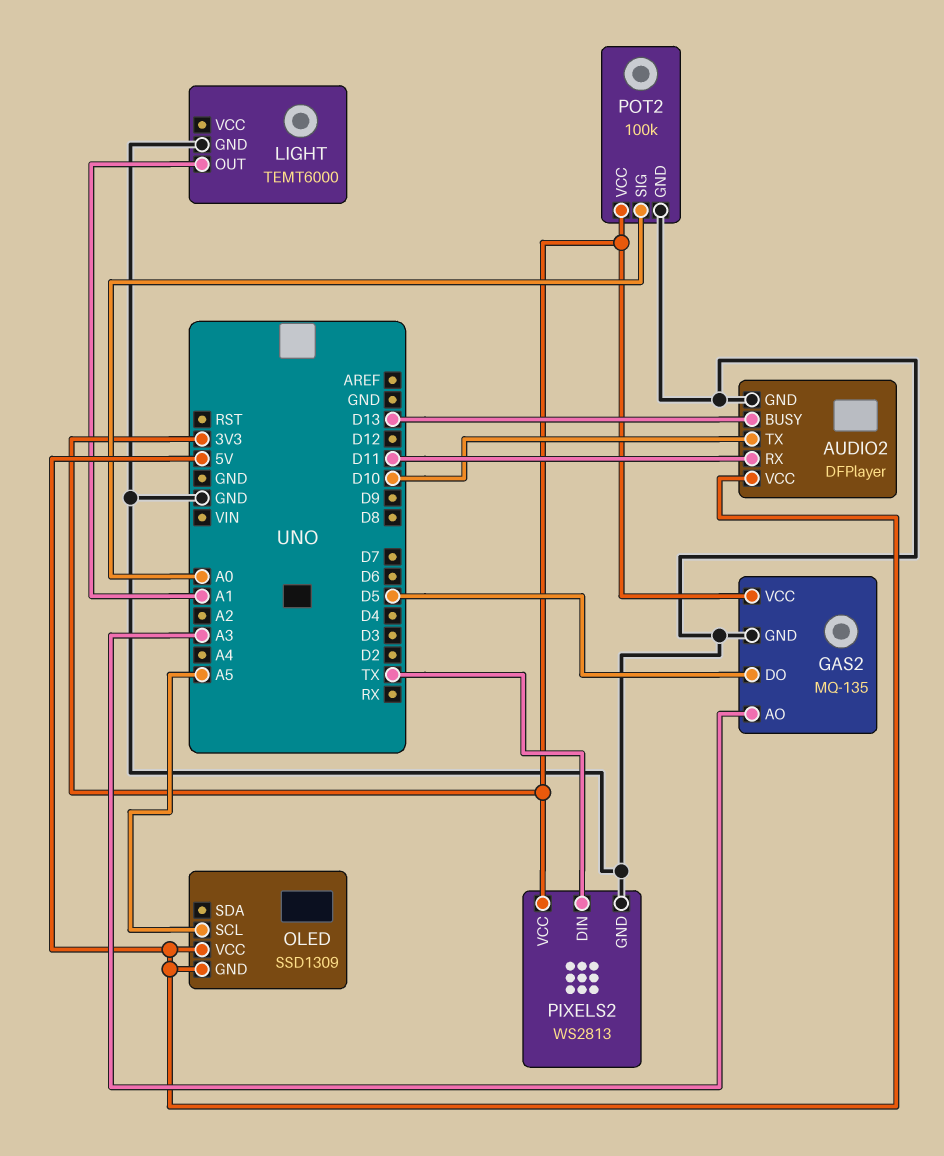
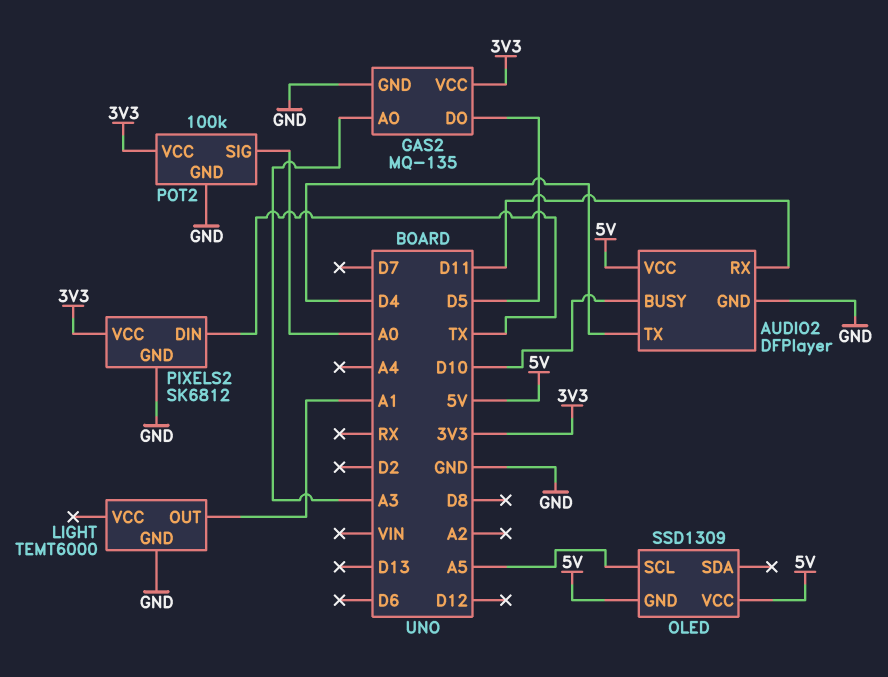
AUDIO2 pin BUSY: D13 -> D10
AUDIO2 pin TX: D10 -> D4
PIXELS2: WS2813 -> SK6812

